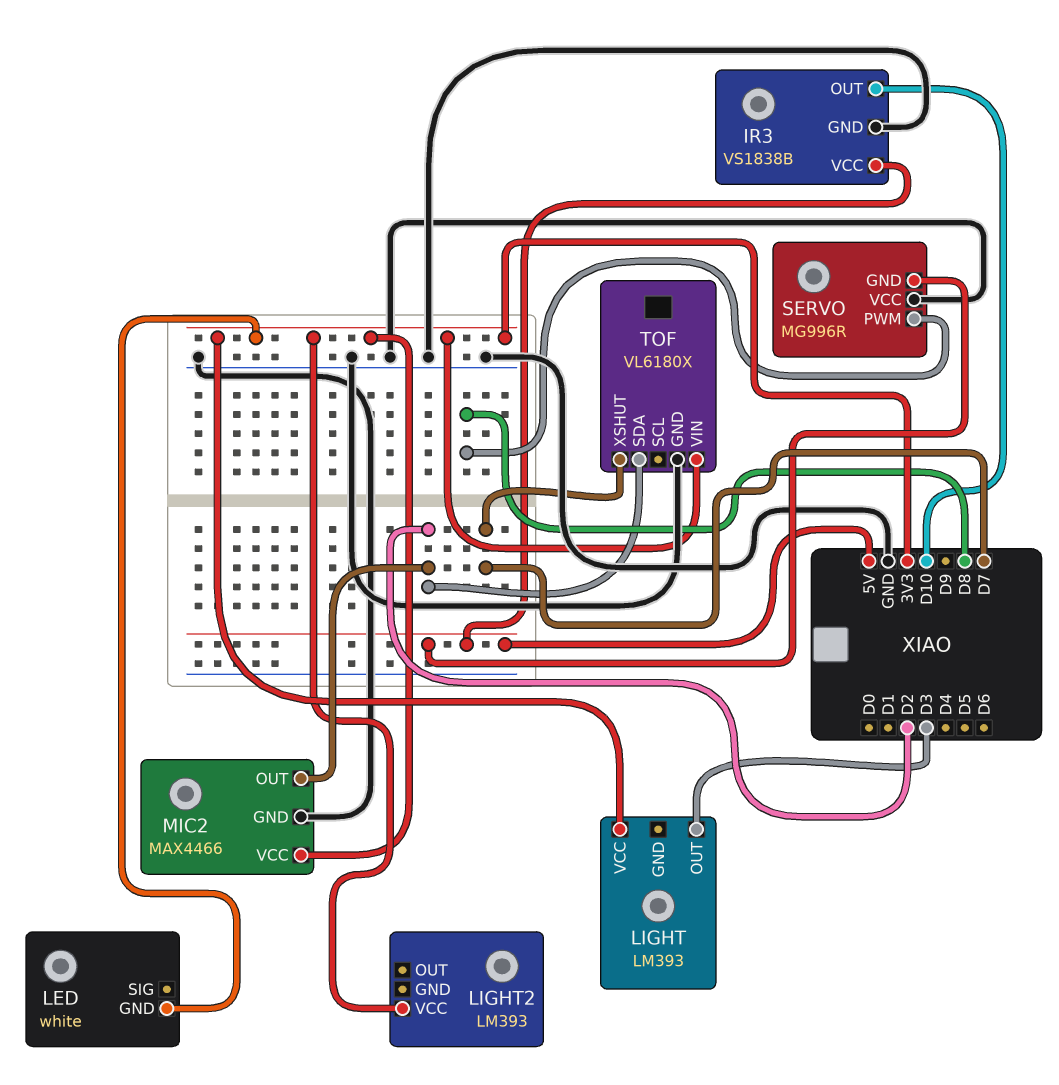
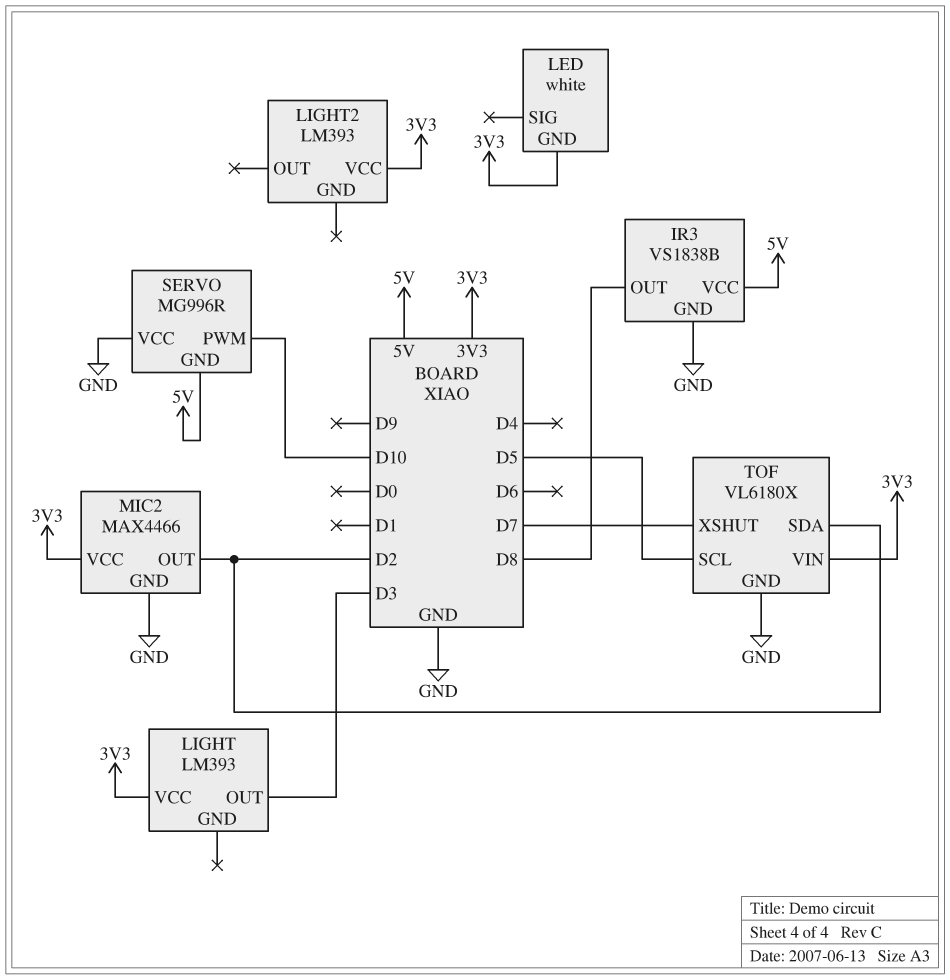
IR3 pin OUT: D10 -> D8
SERVO pin PWM: D8 -> D10
TOF pin SCL: none -> D5

